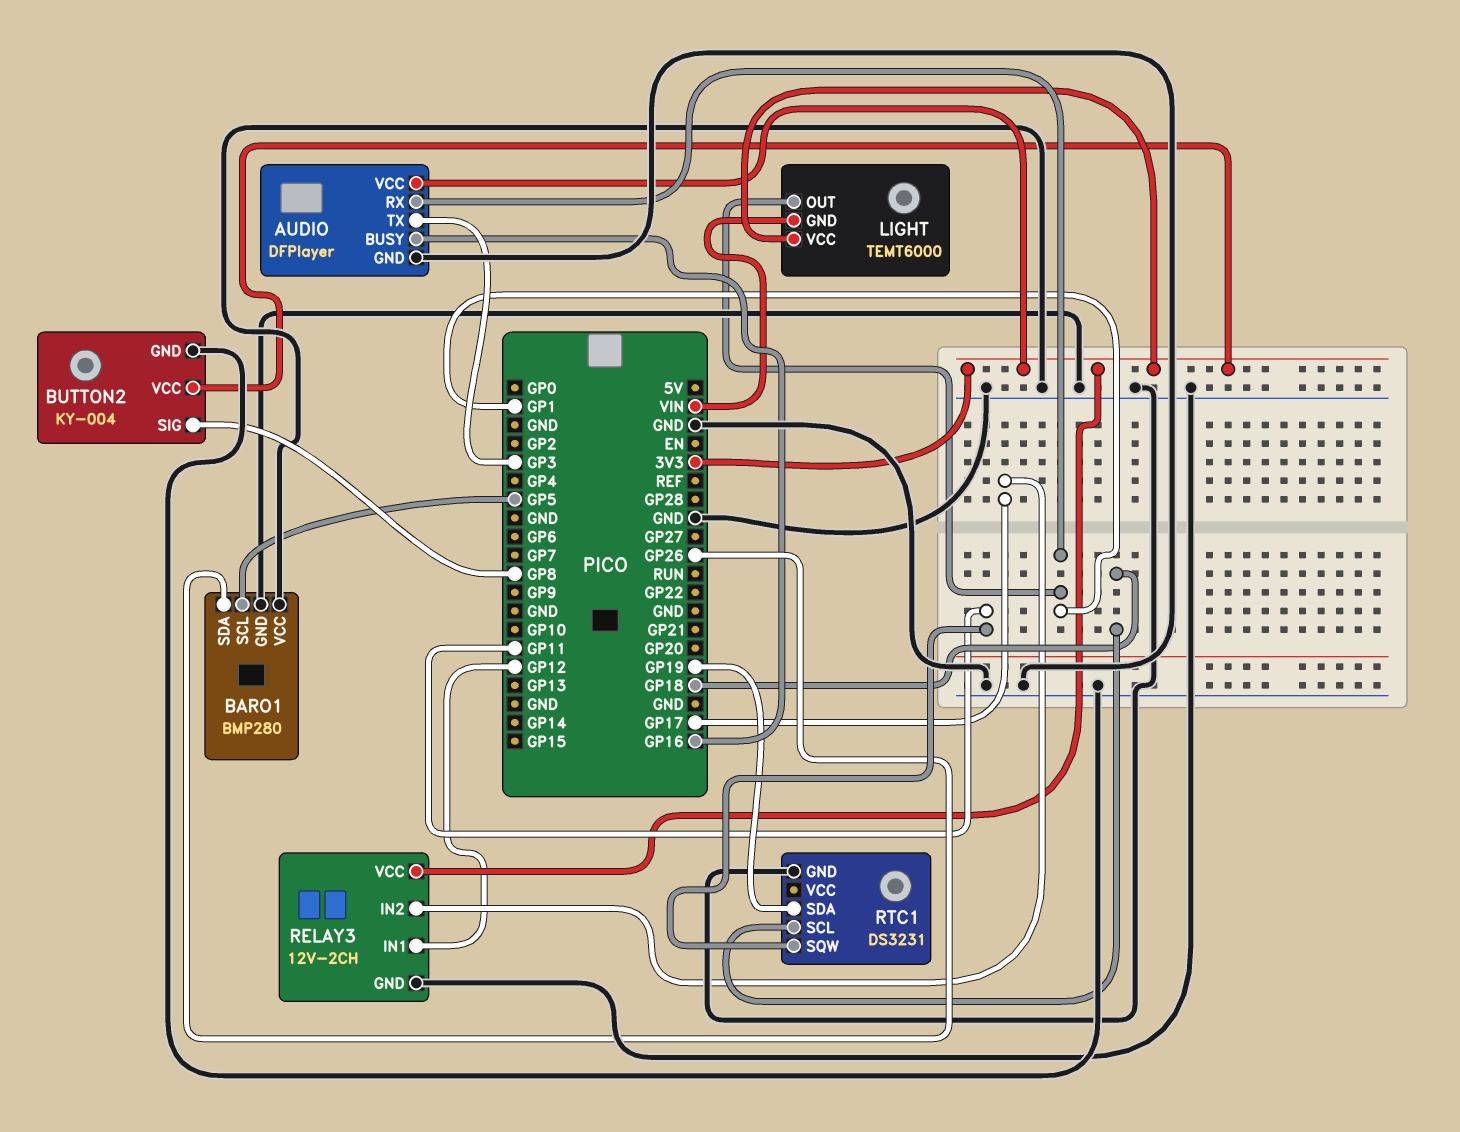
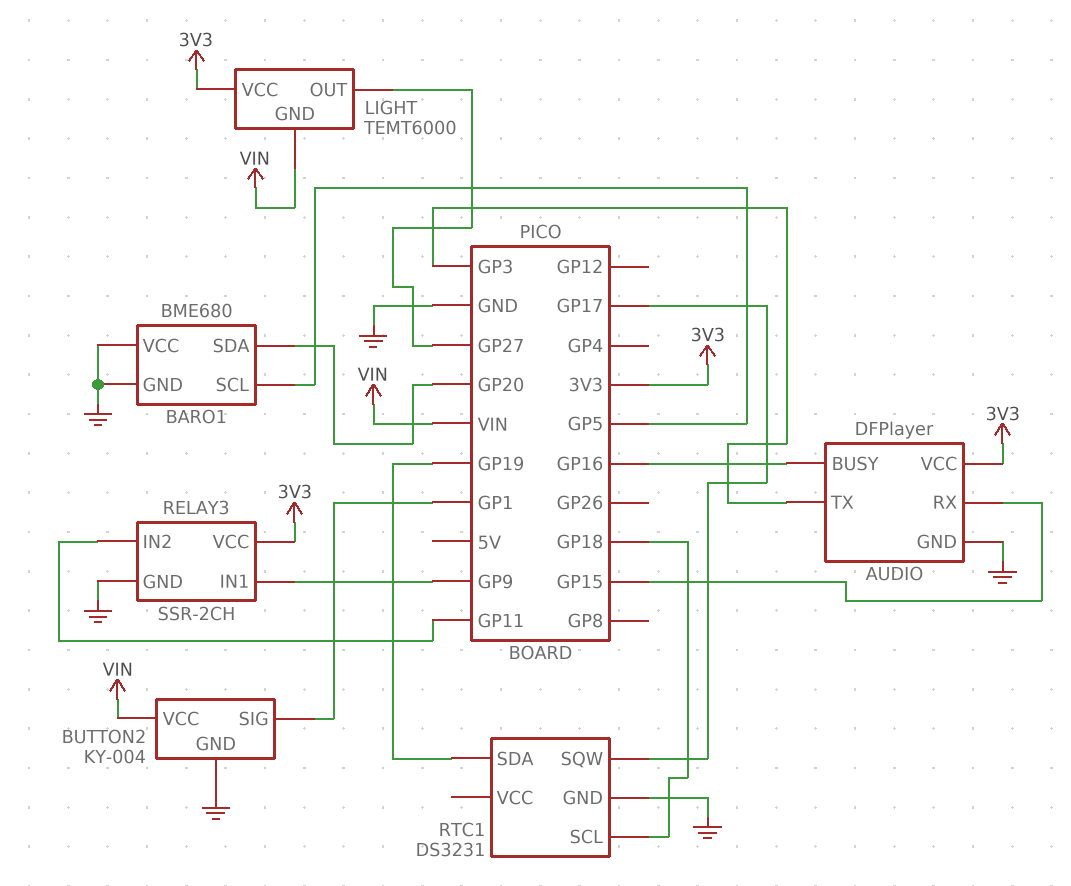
AUDIO pin RX: GP1 -> GP15
BARO1: BMP280 -> BME680
BARO1 pin SDA: GP26 -> GP20
BUTTON2 pin SIG: GP8 -> GP1
BUTTON2 pin VCC: 3V3 -> VIN
LIGHT pin OUT: GP1 -> GP27
RELAY3: 12V-2CH -> SSR-2CH
RELAY3 pin IN1: GP12 -> GP9
RELAY3 pin IN2: GP17 -> GP11
RTC1 pin SQW: GP11 -> GP17

